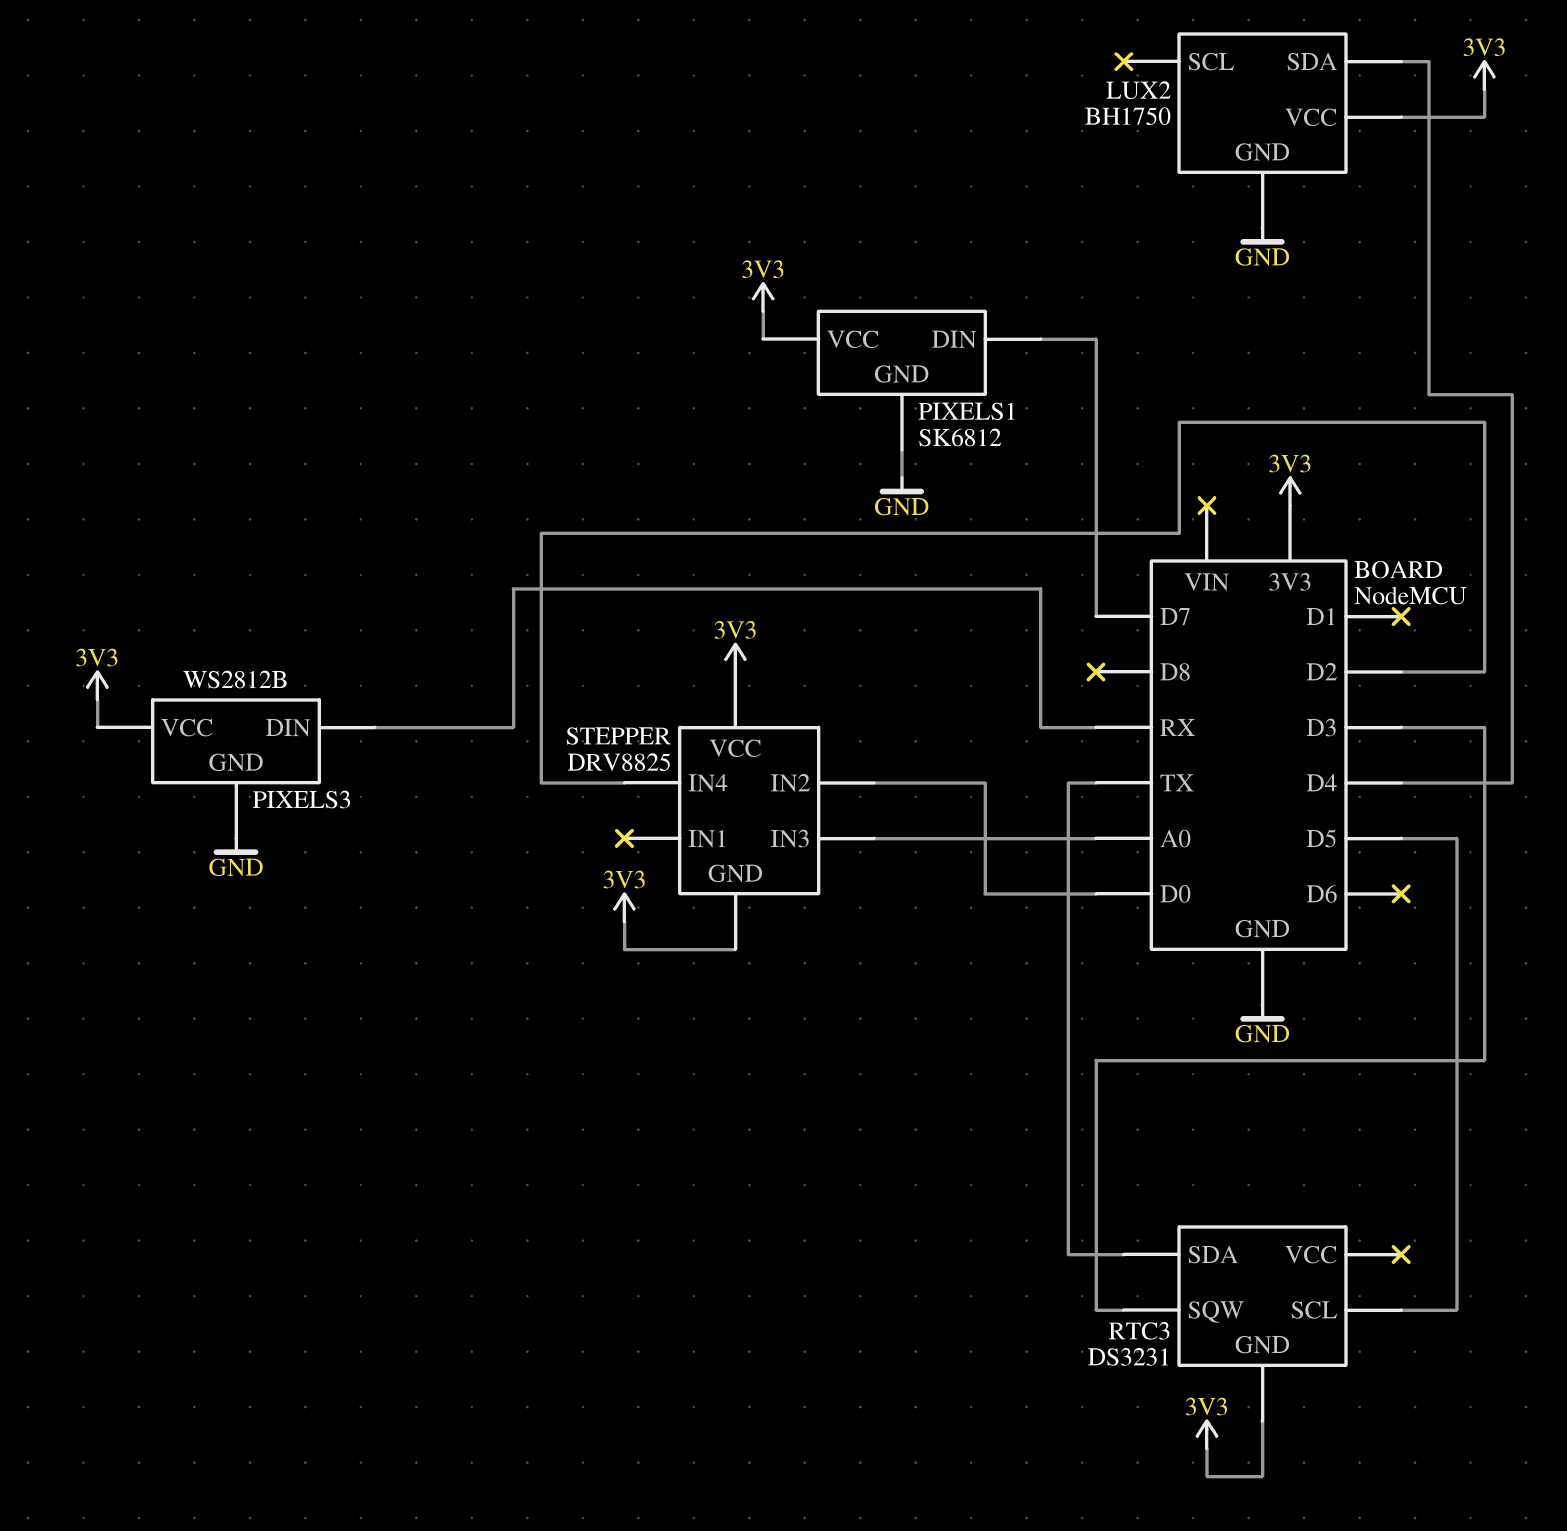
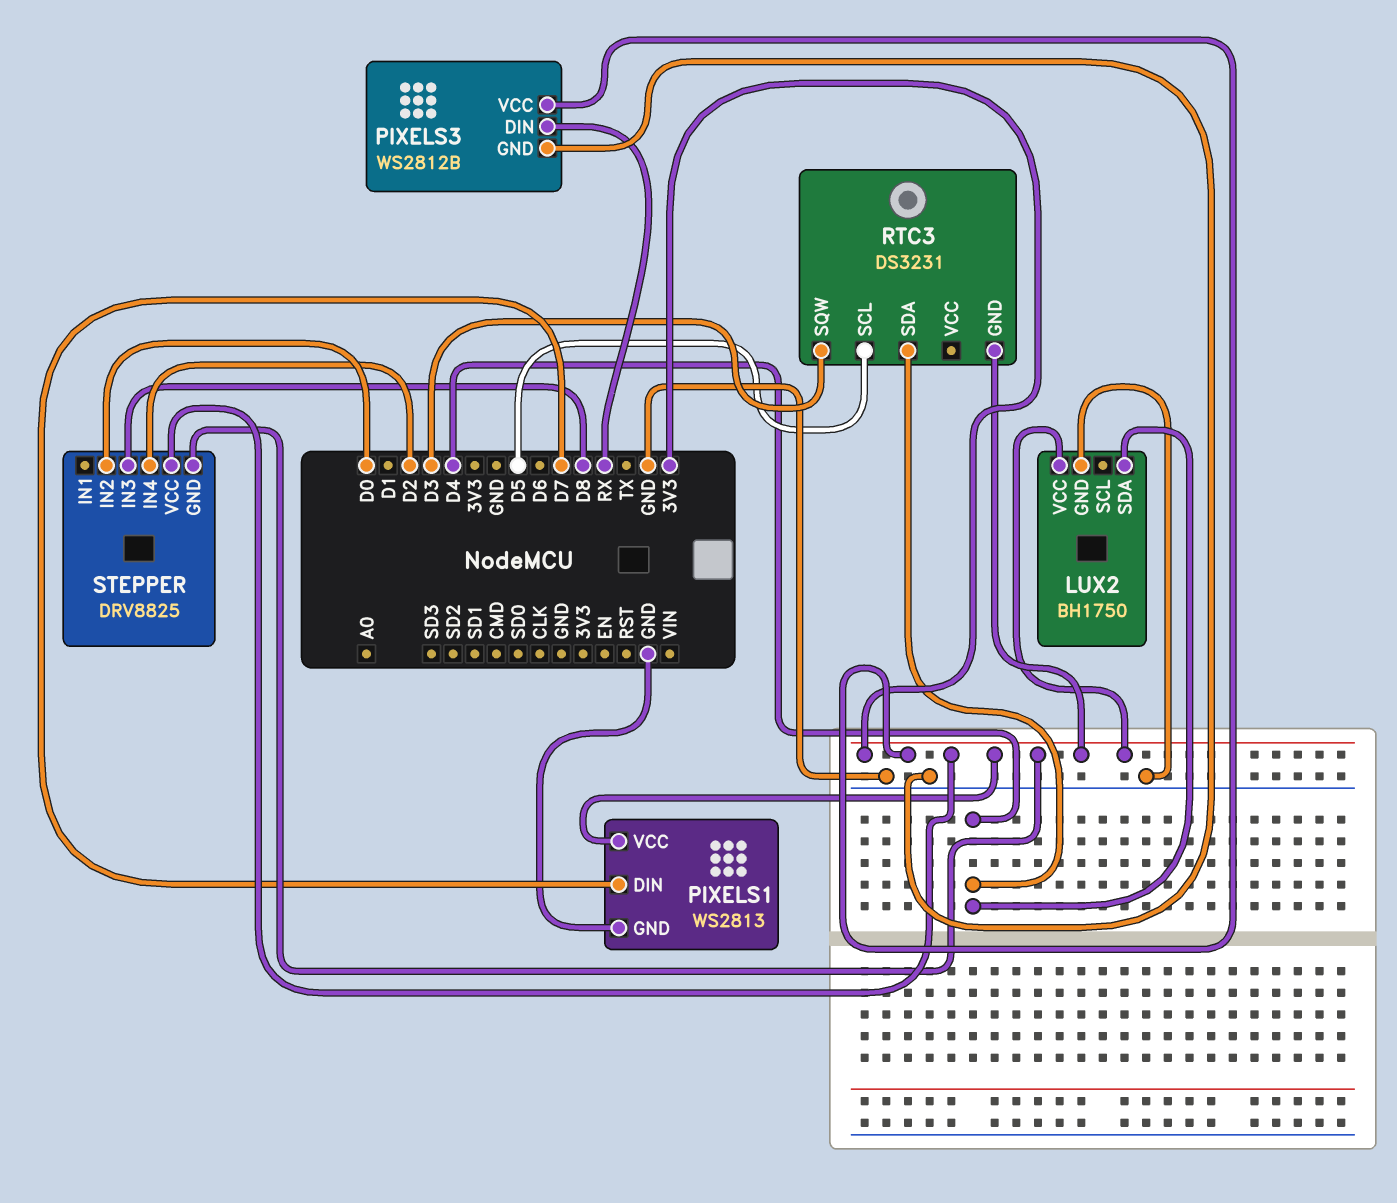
PIXELS1: SK6812 -> WS2813
RTC3 pin SDA: TX -> D4
STEPPER pin IN3: A0 -> D8

